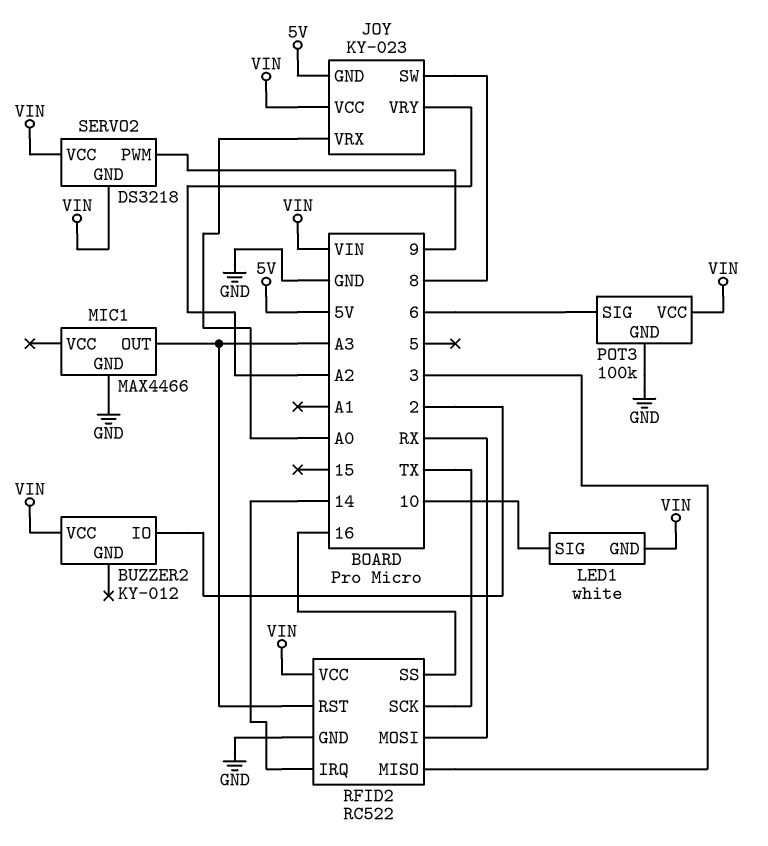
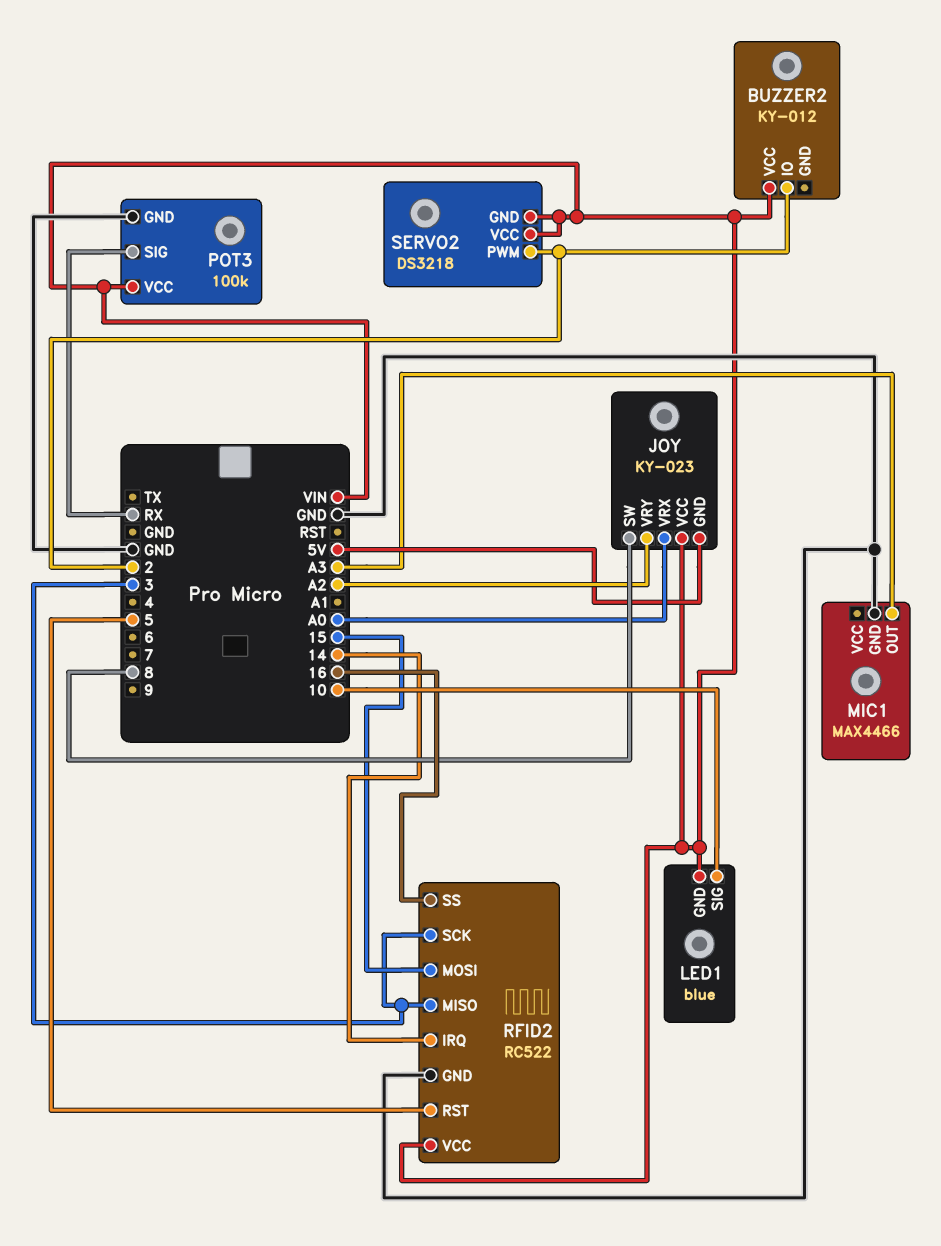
LED1: white -> blue
POT3 pin SIG: 6 -> RX
RFID2 pin MOSI: RX -> 15
RFID2 pin RST: A3 -> 5
RFID2 pin SCK: TX -> 3
SERVO2 pin PWM: 9 -> 2

